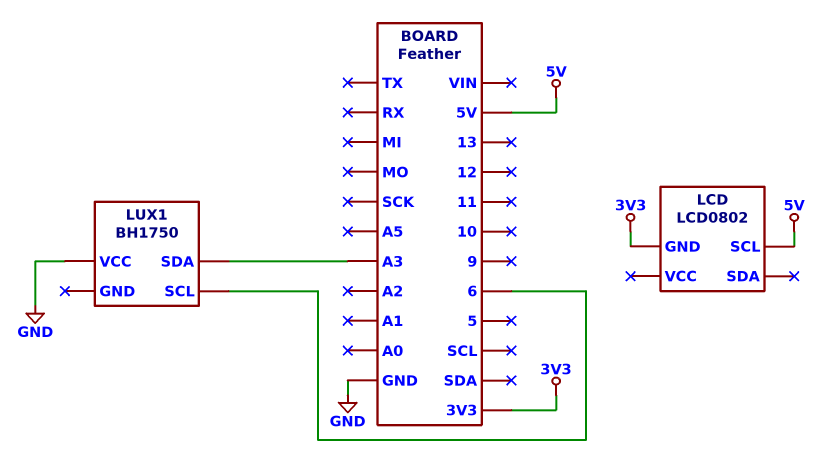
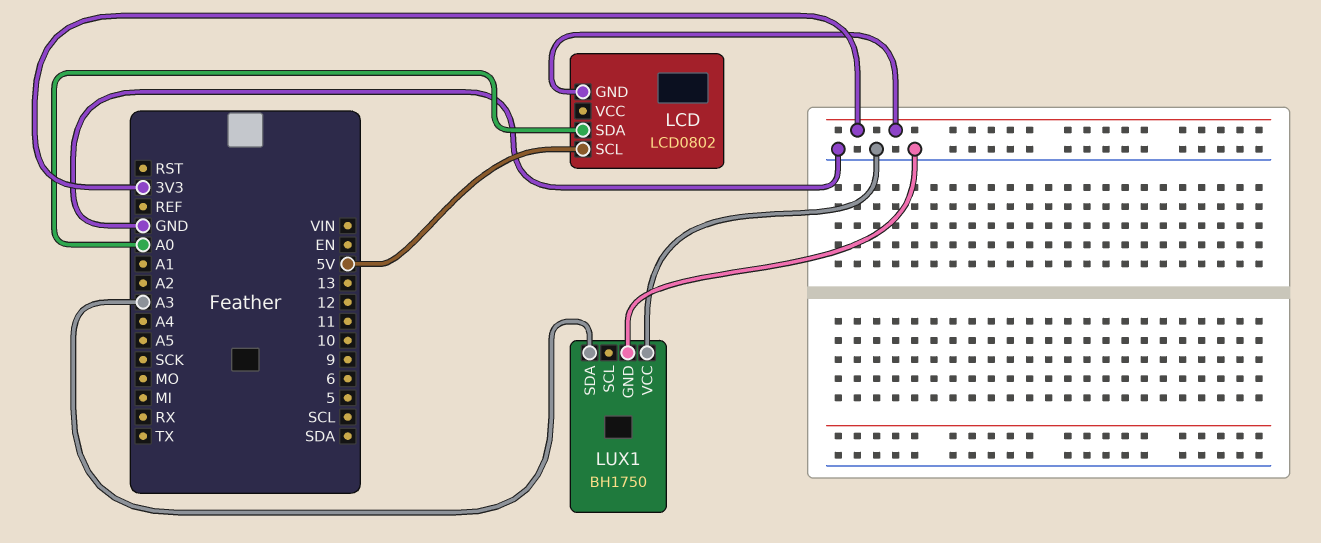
LCD pin SDA: none -> A0
LUX1 pin GND: none -> GND
LUX1 pin SCL: 6 -> none

